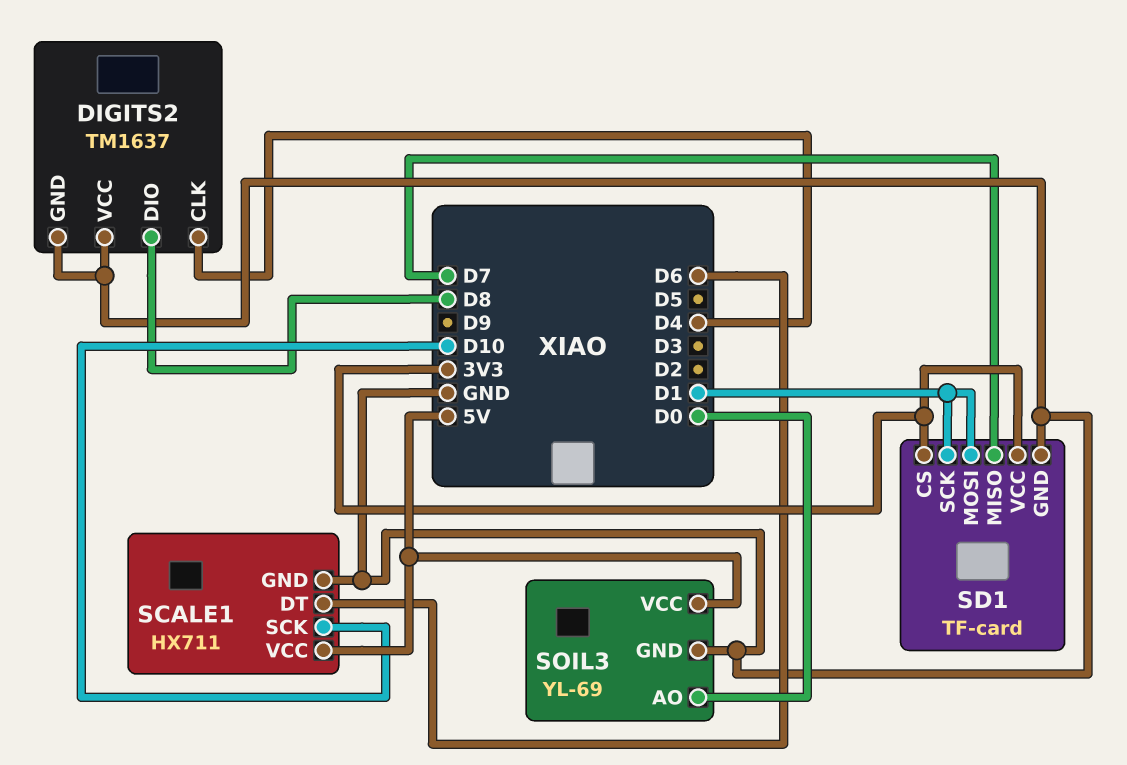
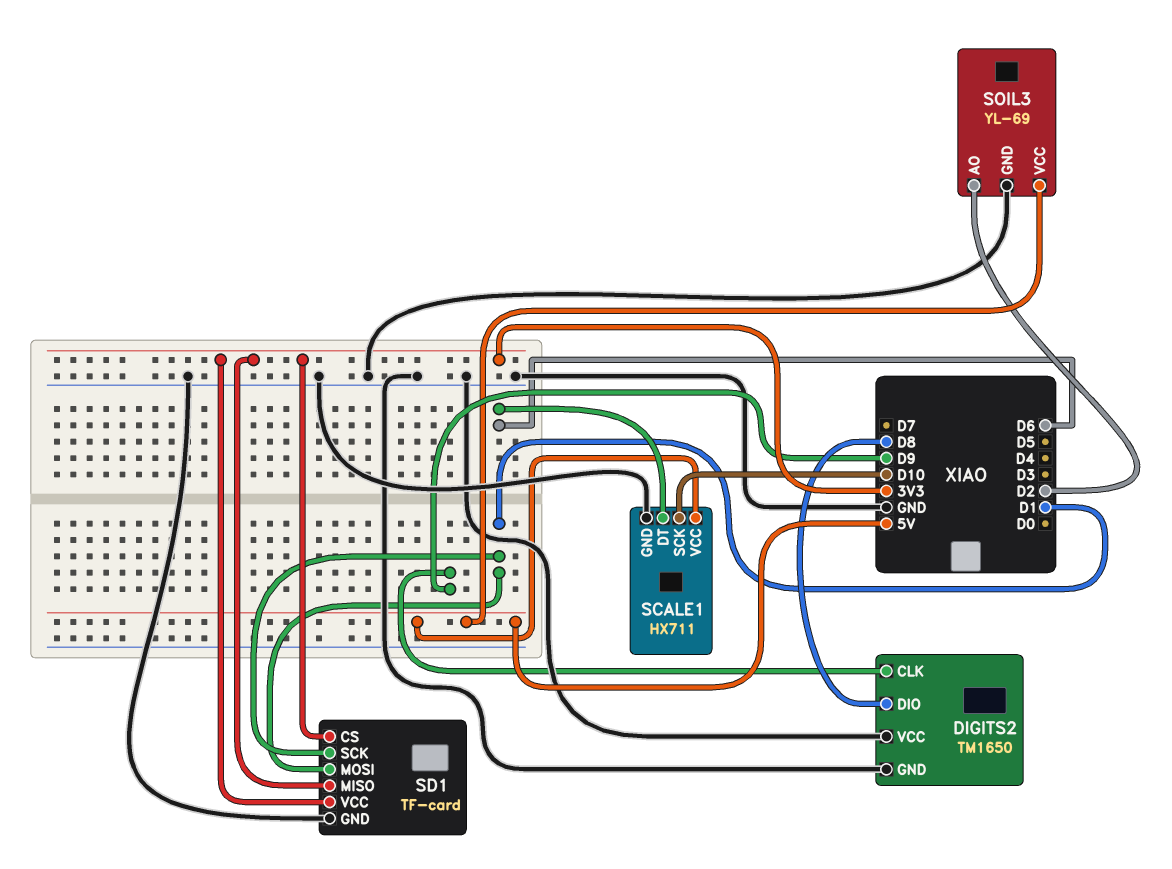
DIGITS2: TM1637 -> TM1650
DIGITS2 pin CLK: D4 -> D9
SD1 pin MISO: D7 -> 3V3
SOIL3 pin AO: D0 -> D2

